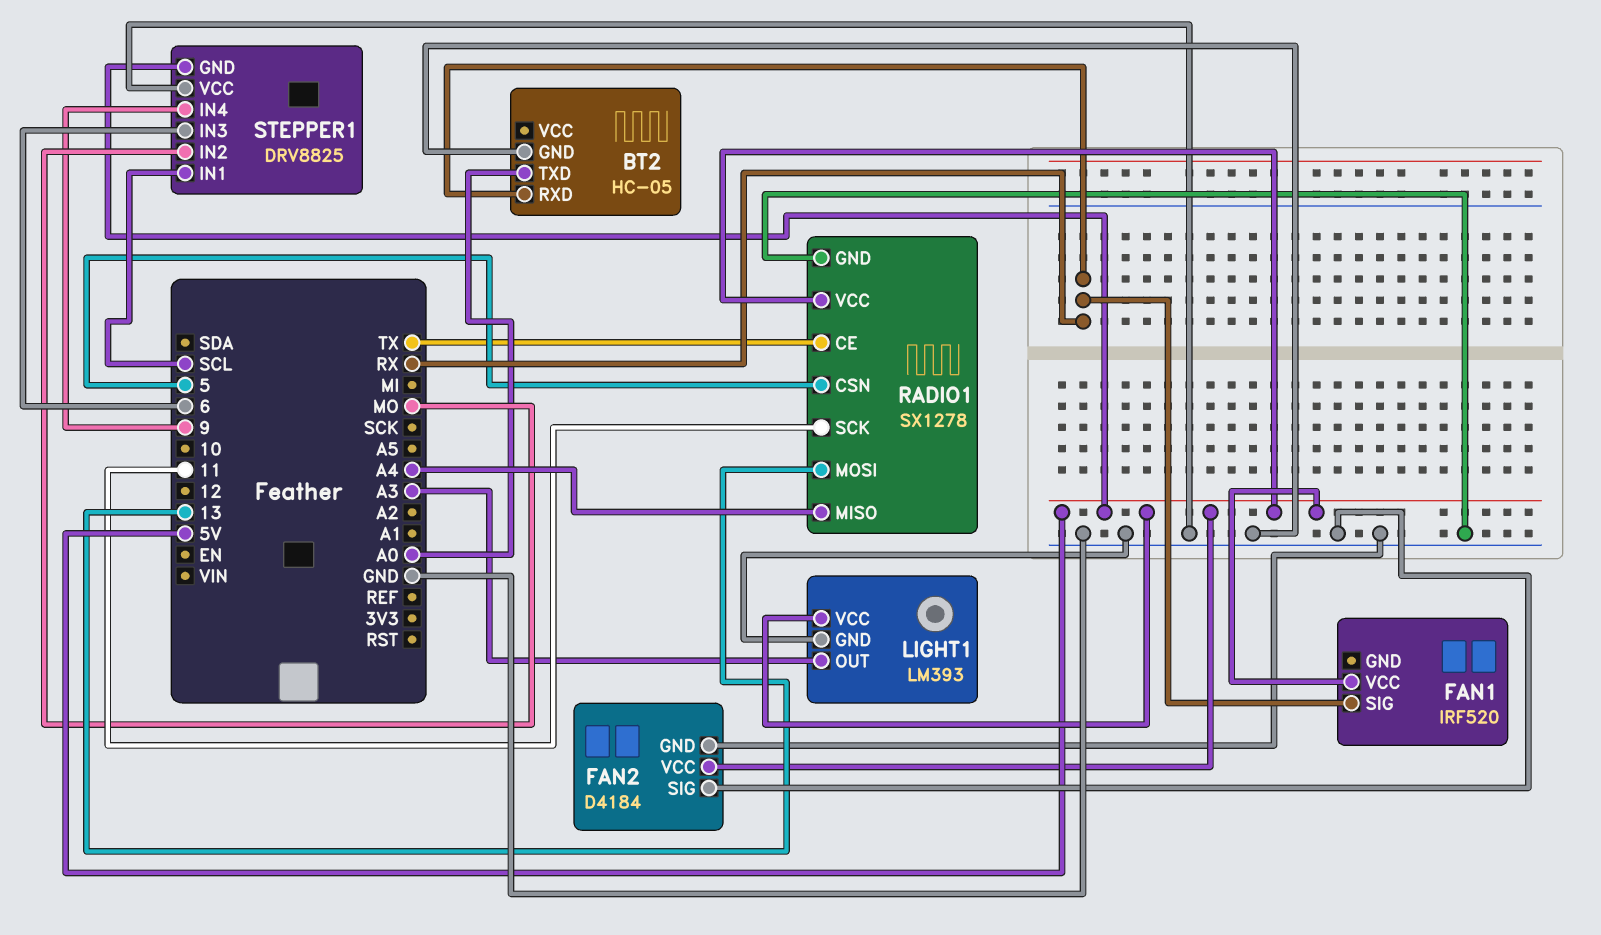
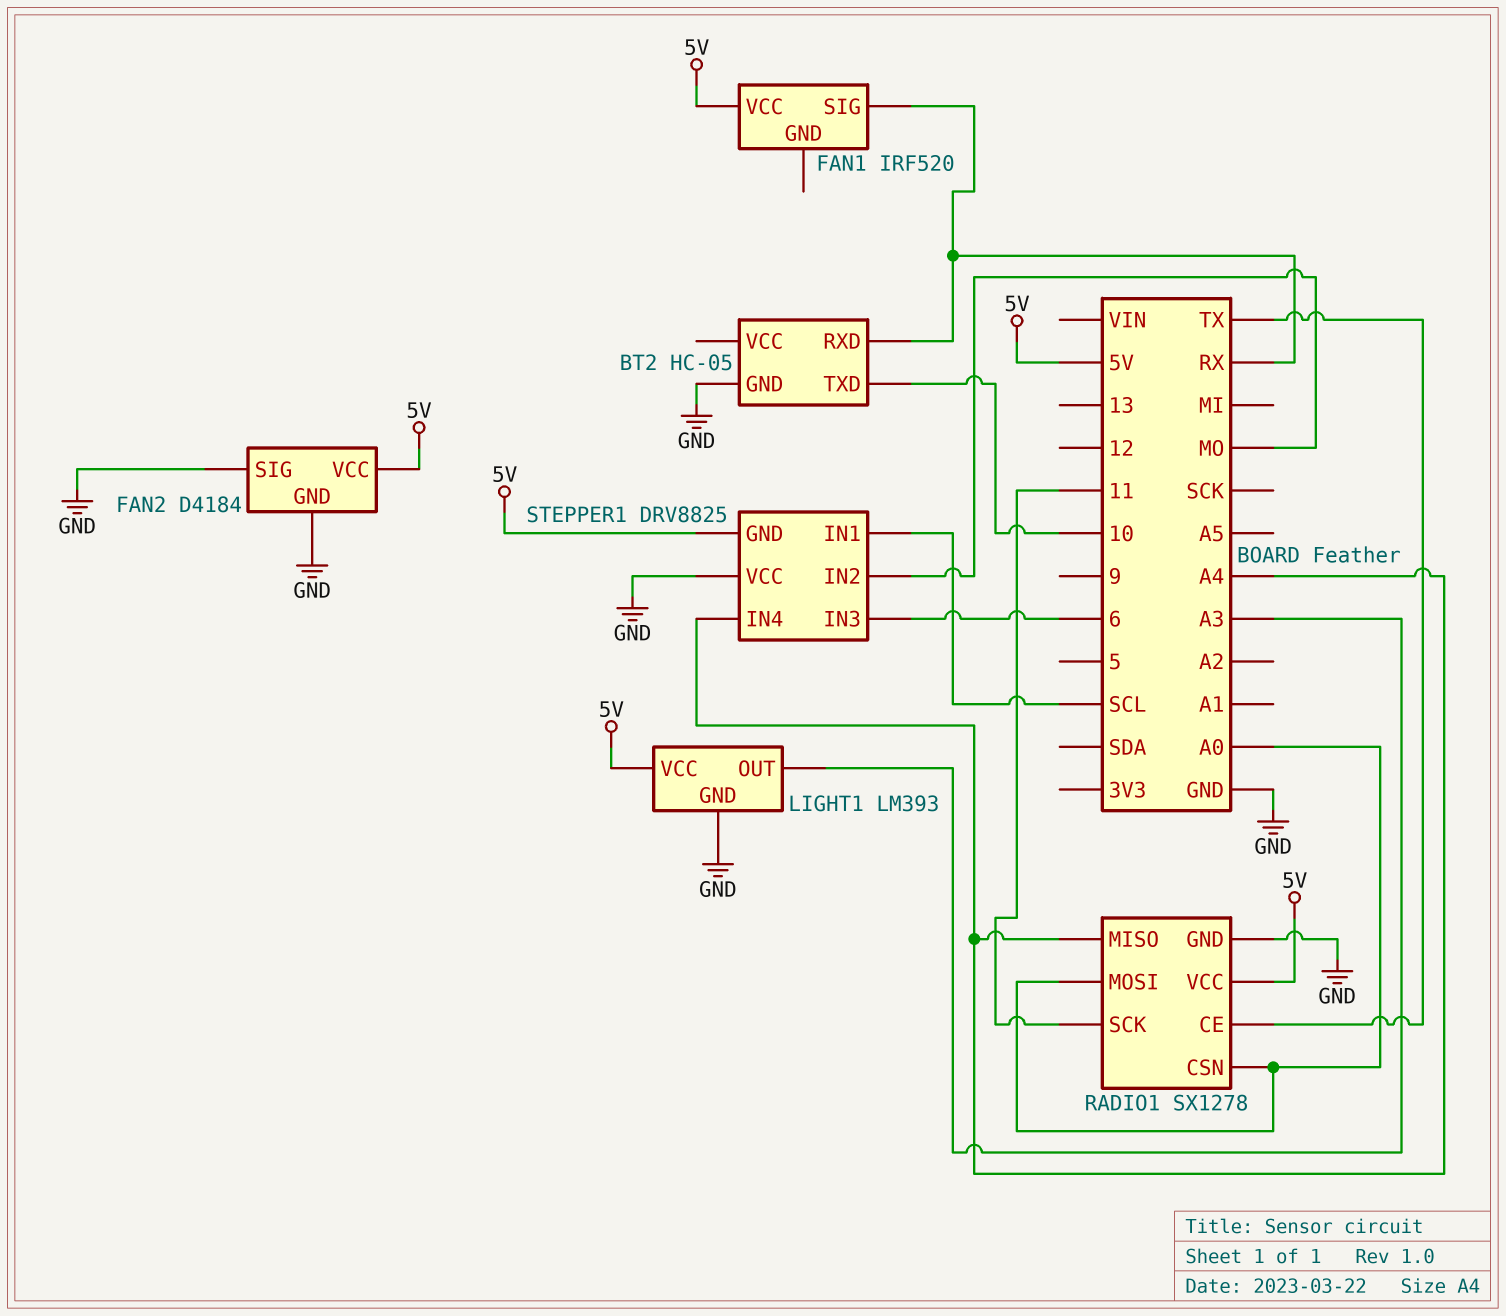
BT2 pin TXD: A0 -> 10
RADIO1 pin CSN: 5 -> A0
RADIO1 pin MOSI: 13 -> A0
STEPPER1 pin IN4: 9 -> A4

